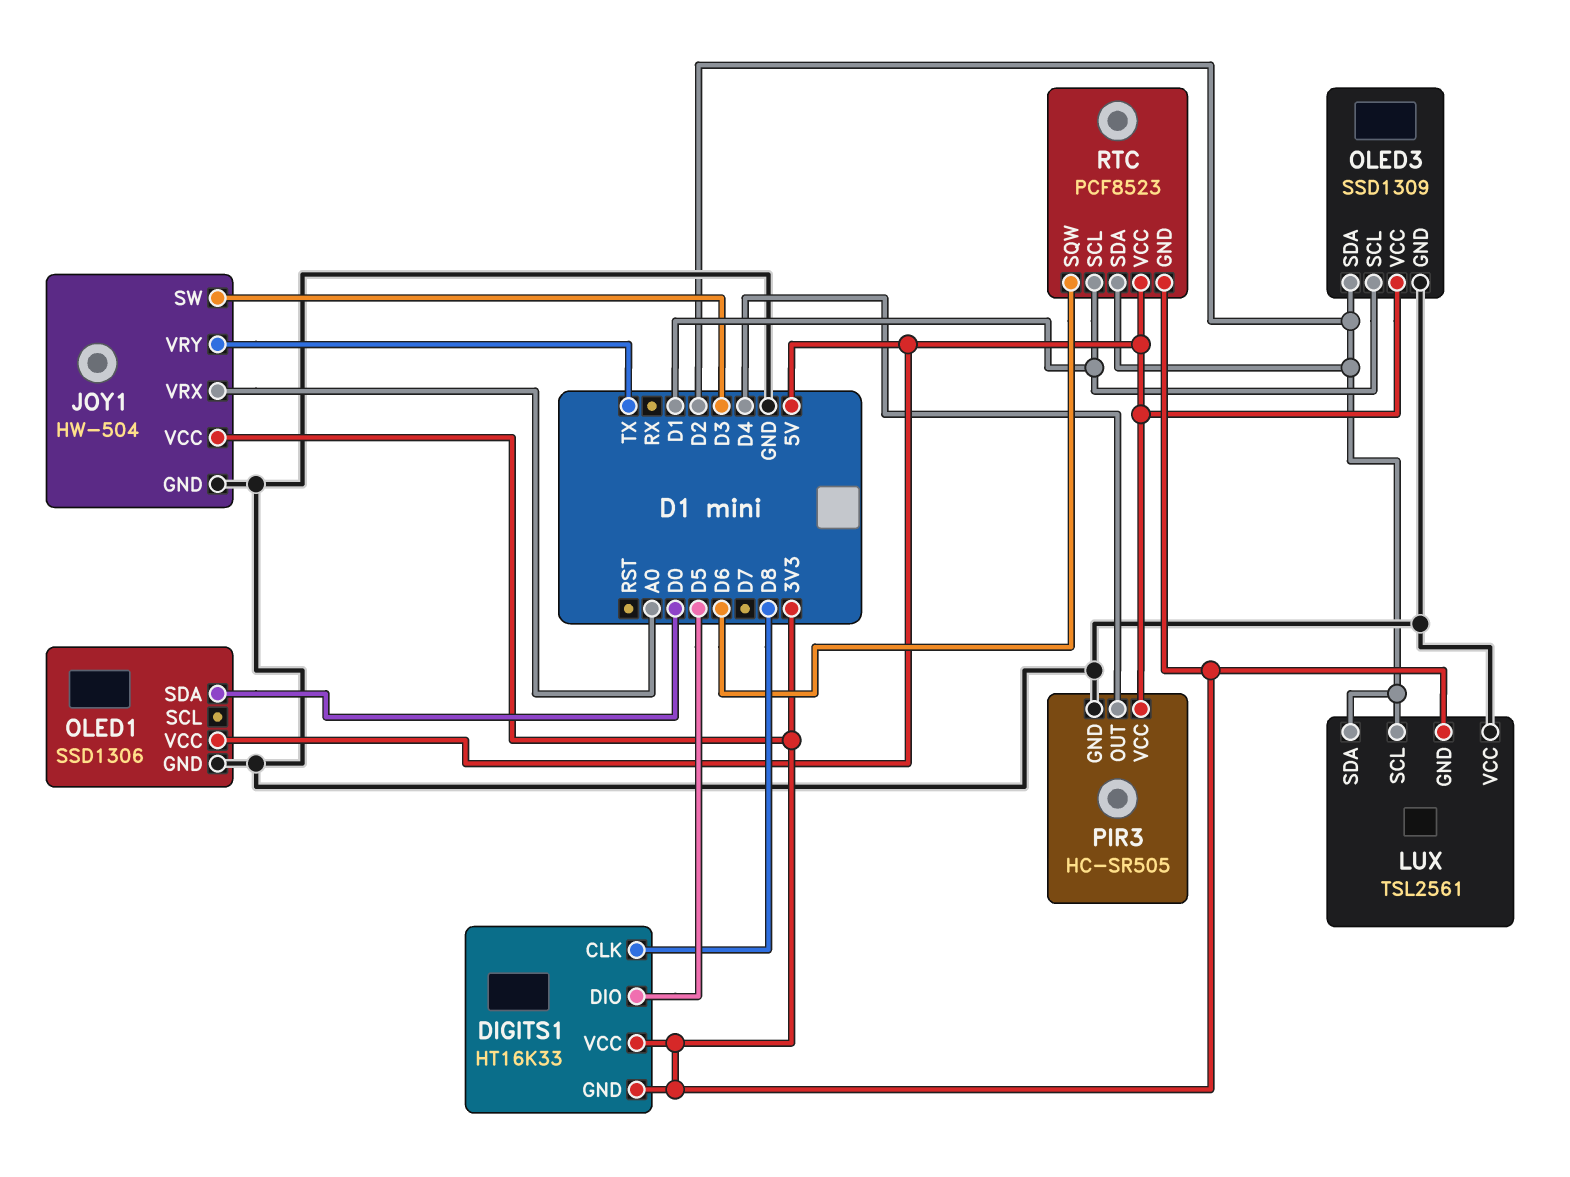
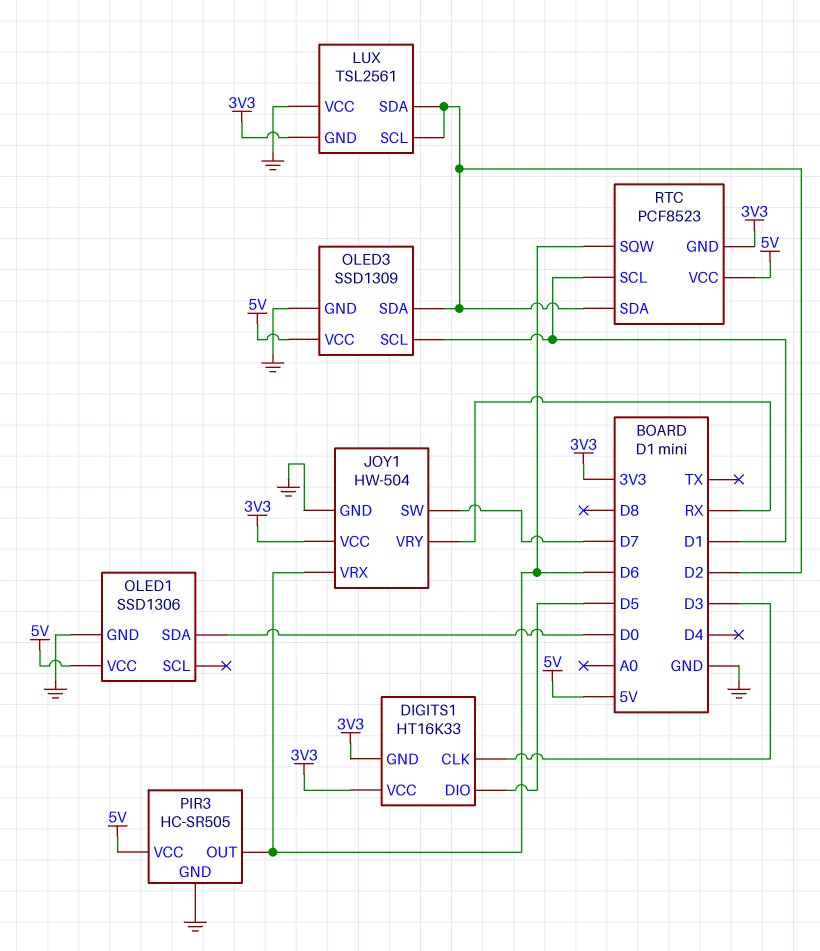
DIGITS1 pin CLK: D8 -> D3
JOY1 pin SW: D3 -> D7
JOY1 pin VRX: A0 -> D6
JOY1 pin VRY: TX -> RX
PIR3 pin OUT: D4 -> D6

